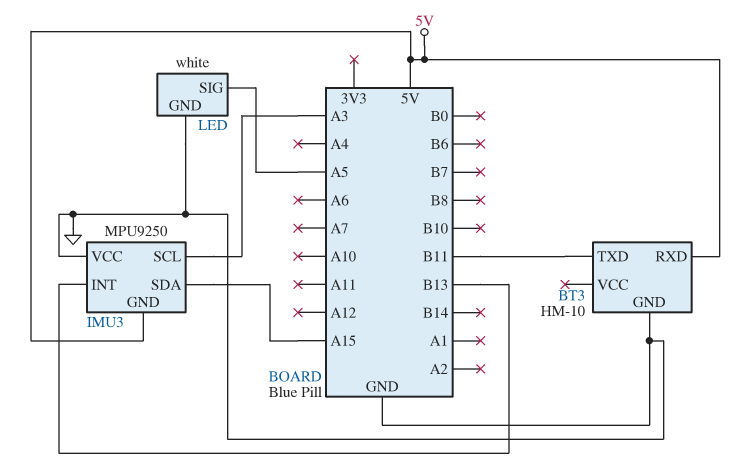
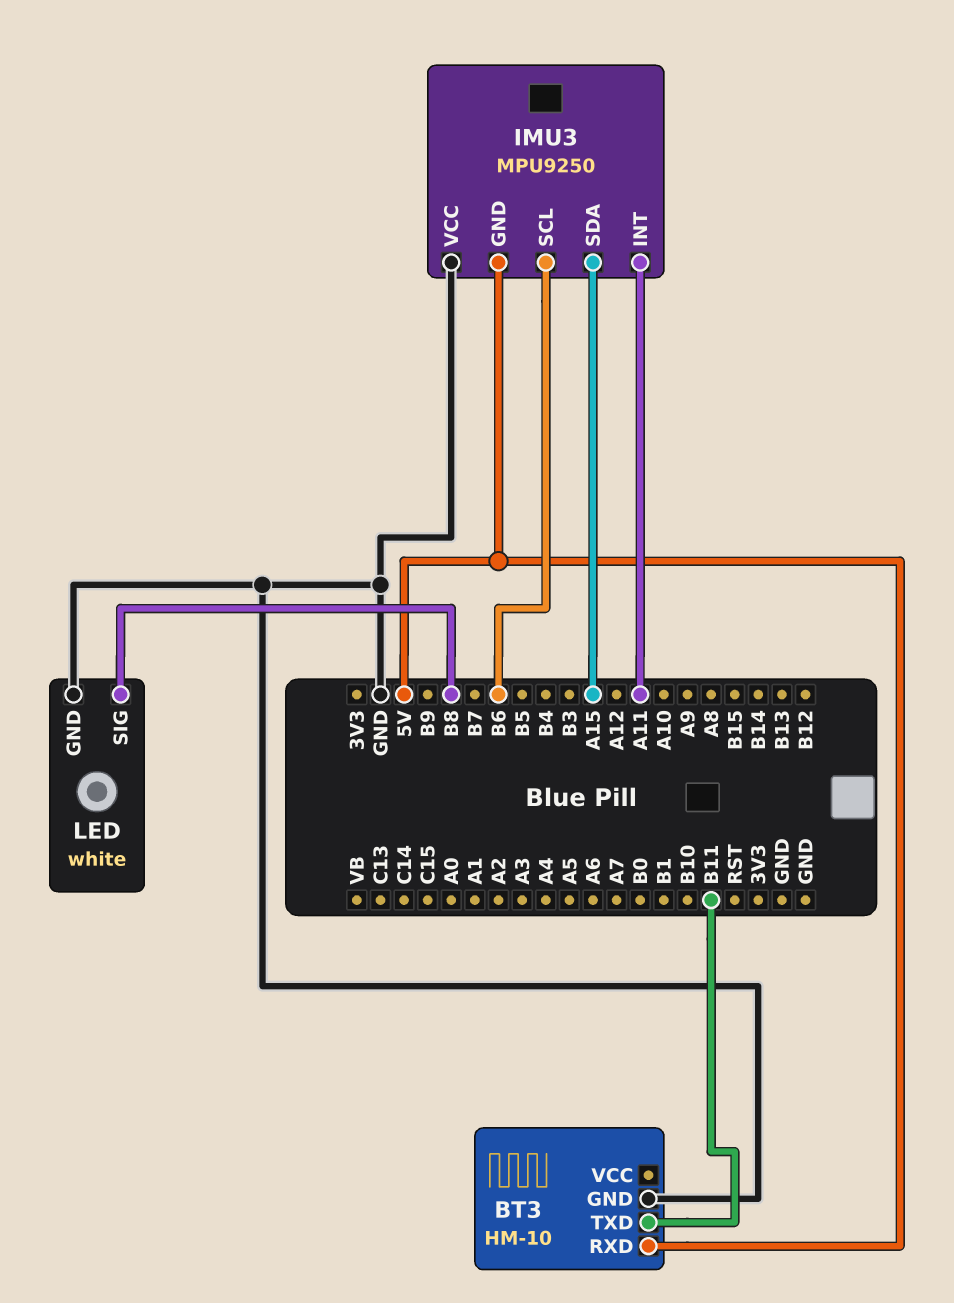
IMU3 pin INT: B13 -> A11
IMU3 pin SCL: A3 -> B6
LED pin SIG: A5 -> B8

